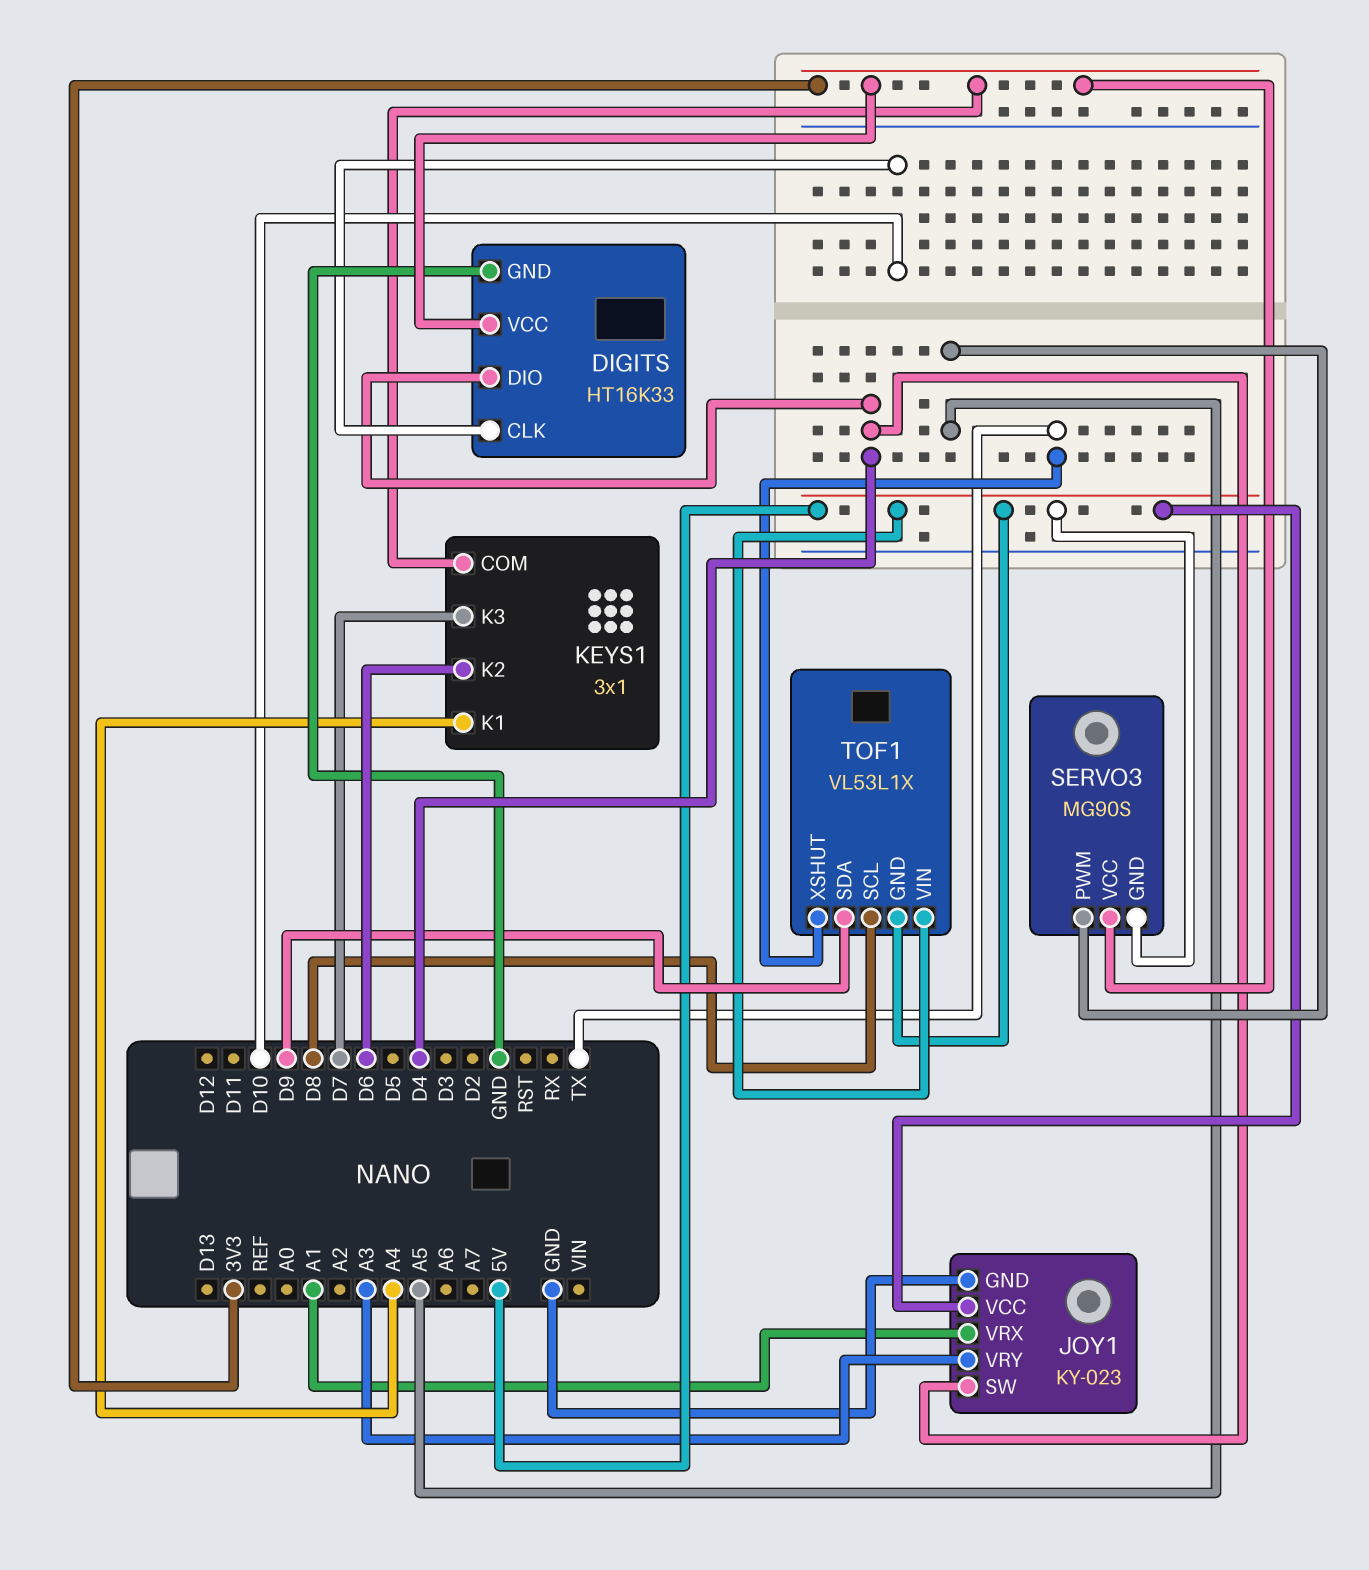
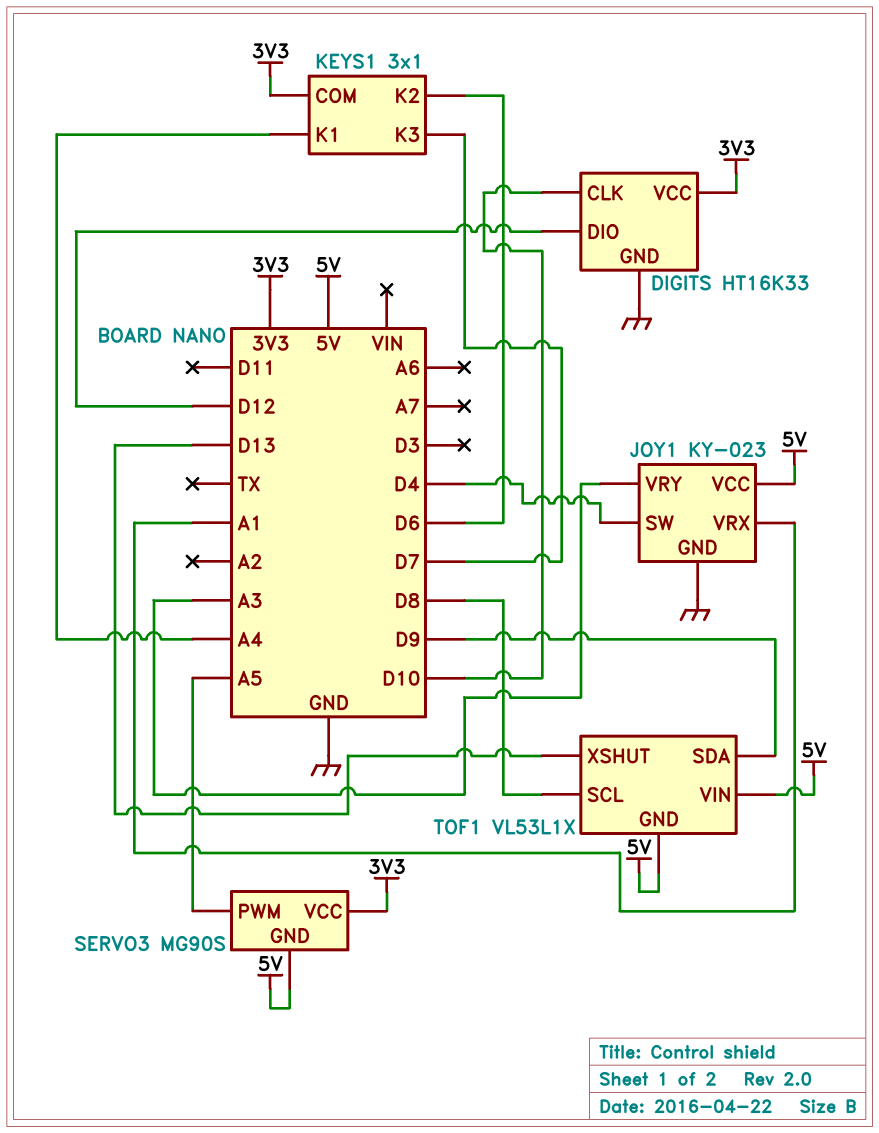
DIGITS pin DIO: D4 -> D12
TOF1 pin XSHUT: TX -> D13

